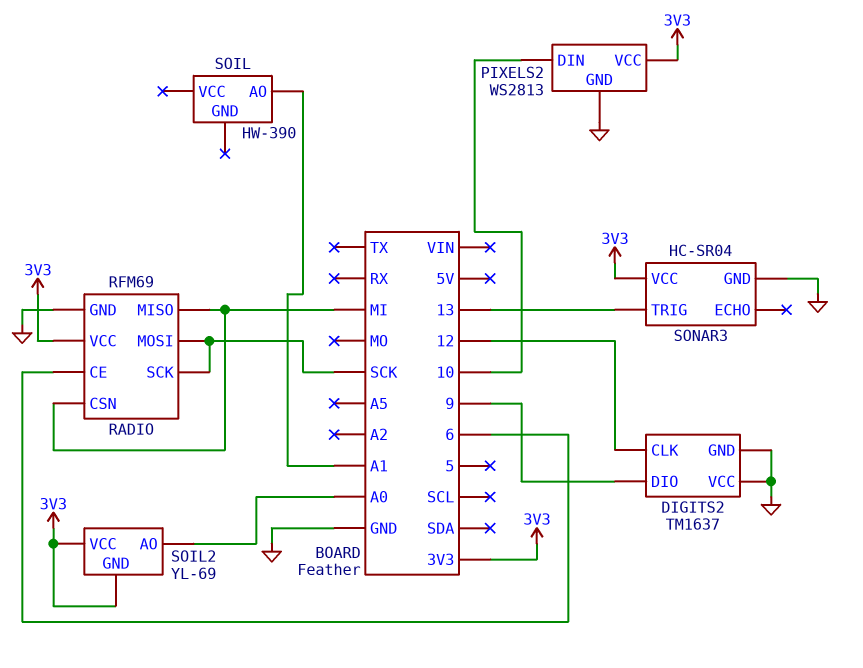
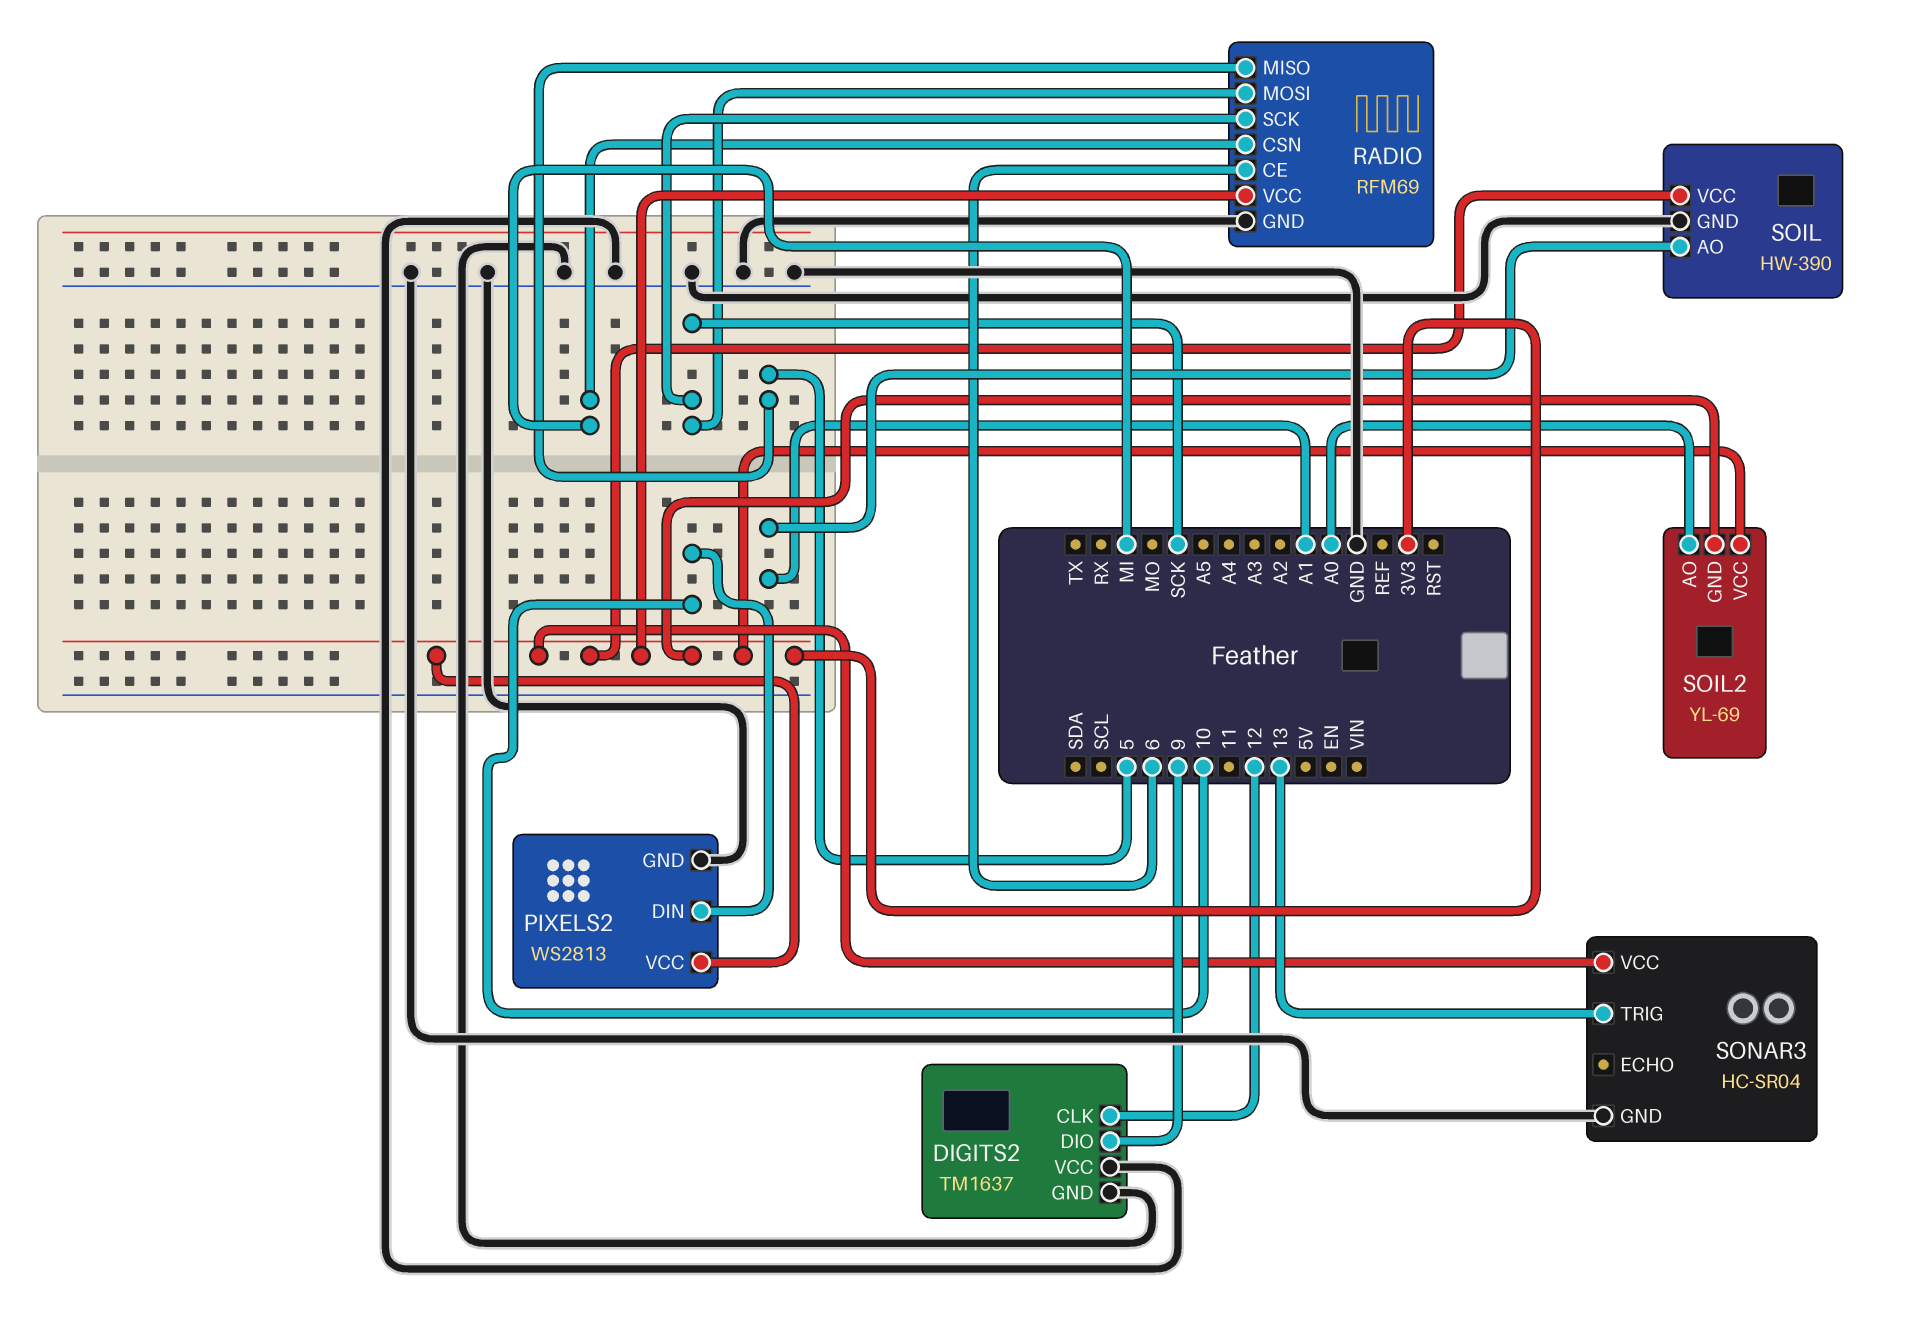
RADIO pin MISO: MI -> 5
SOIL pin GND: none -> GND
SOIL pin VCC: none -> 3V3

